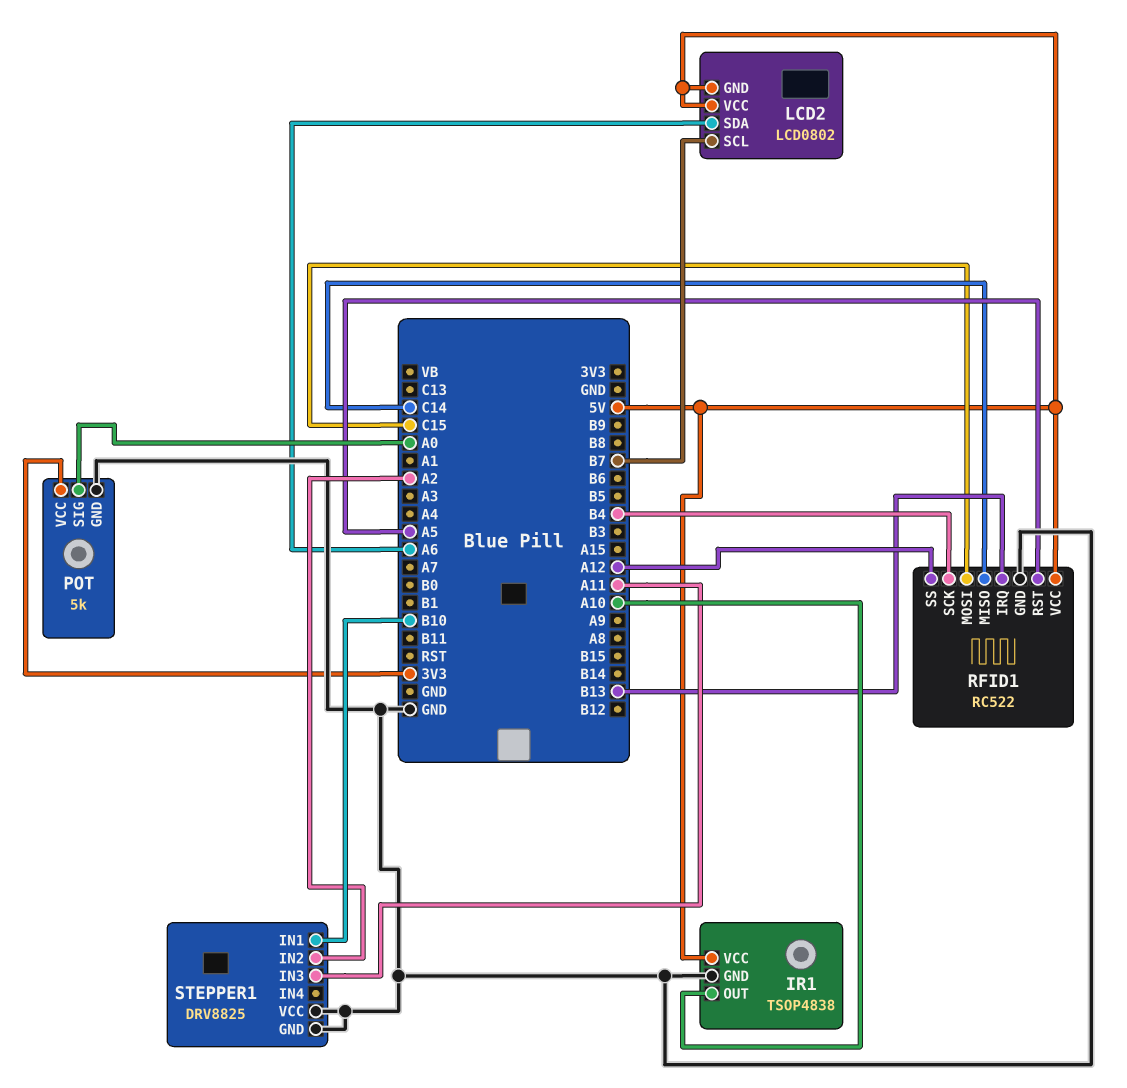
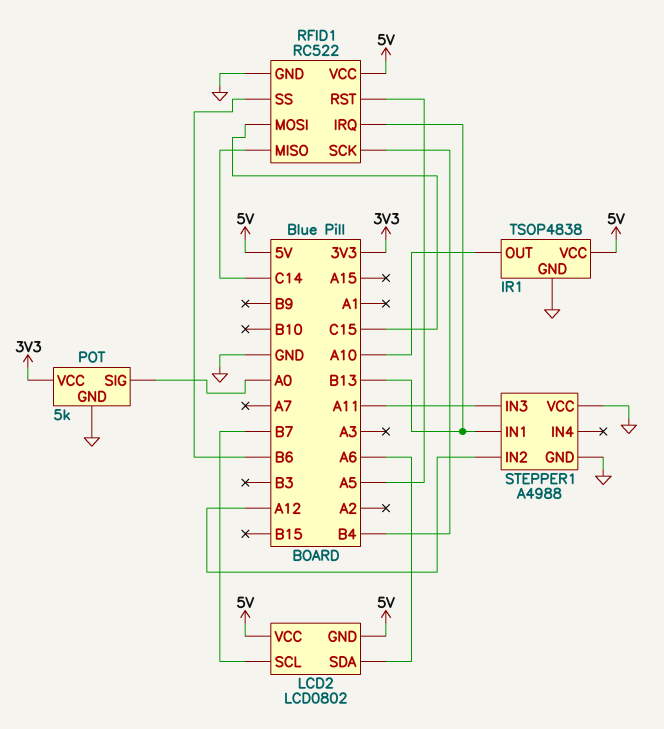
RFID1 pin SS: A12 -> B6
STEPPER1: DRV8825 -> A4988
STEPPER1 pin IN1: B10 -> B13
STEPPER1 pin IN2: A2 -> A12

